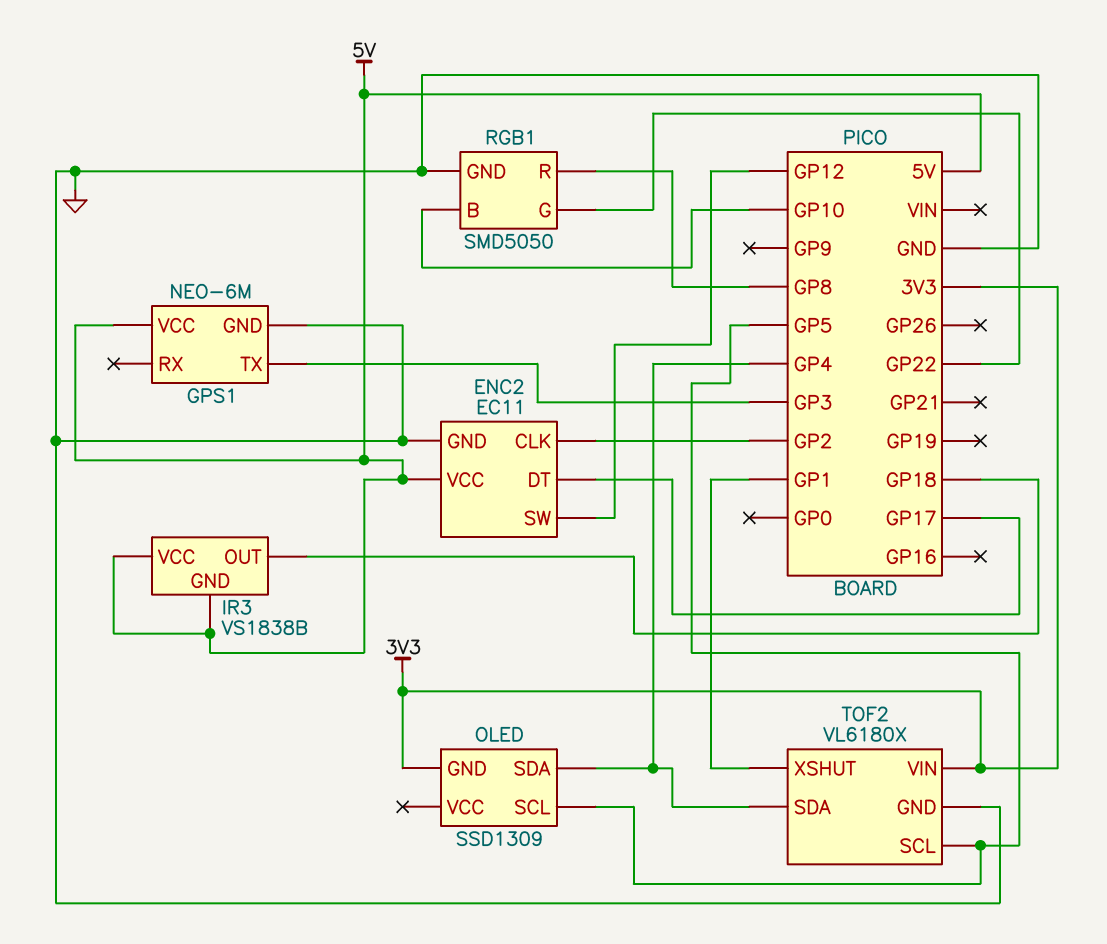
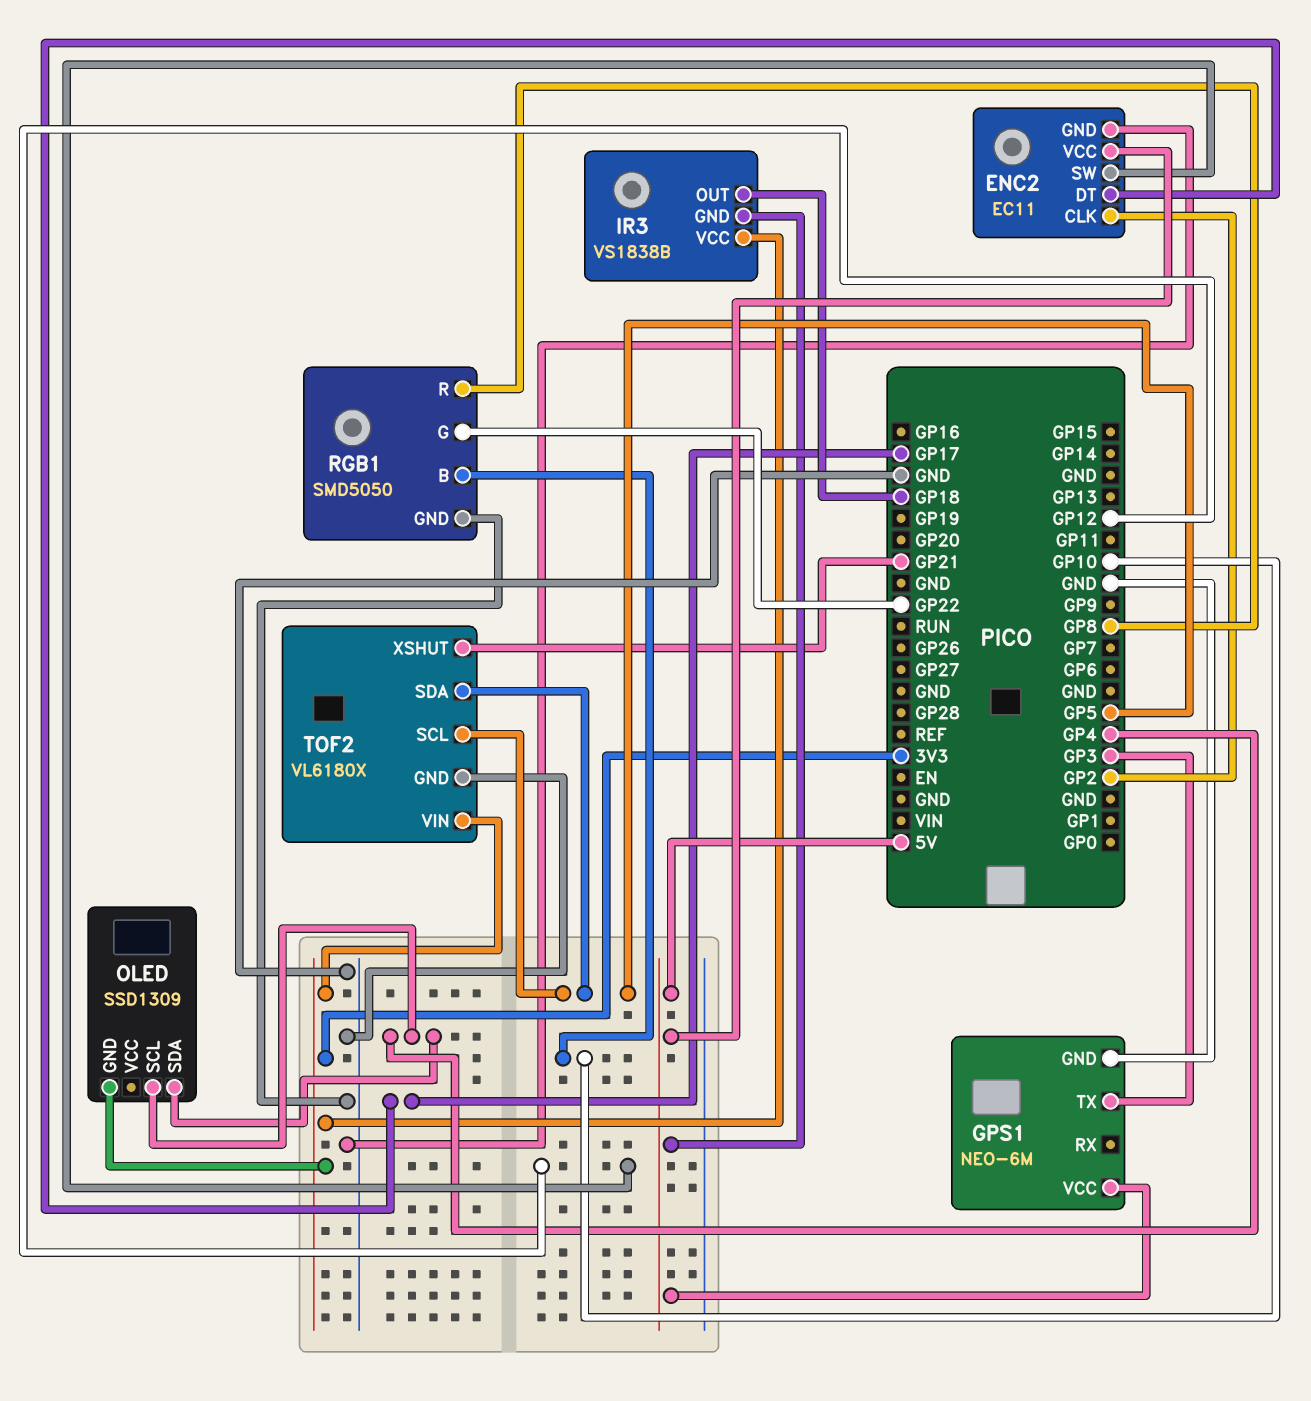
IR3 pin VCC: 5V -> 3V3
OLED pin SCL: GP5 -> GP4
TOF2 pin SDA: GP4 -> GP5
TOF2 pin XSHUT: GP1 -> GP21

